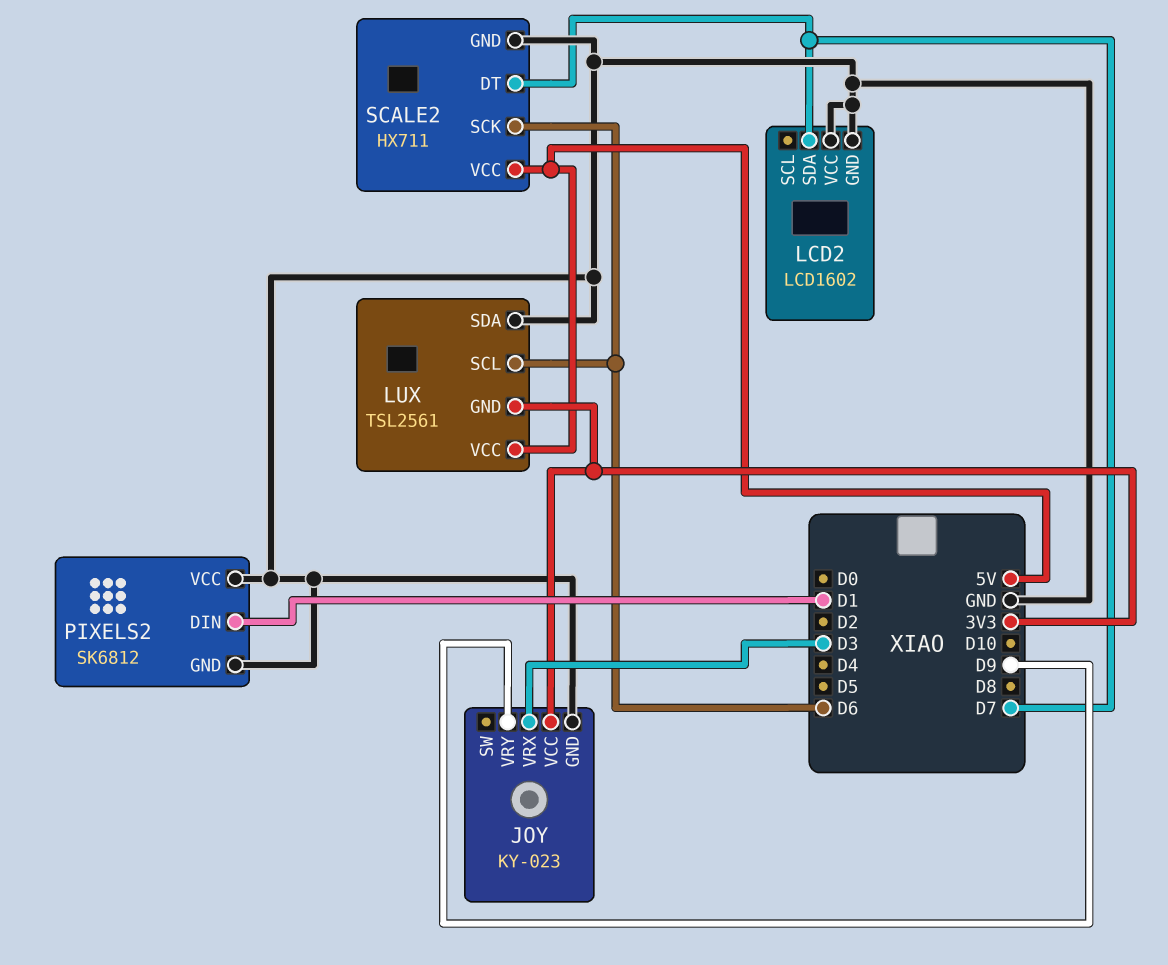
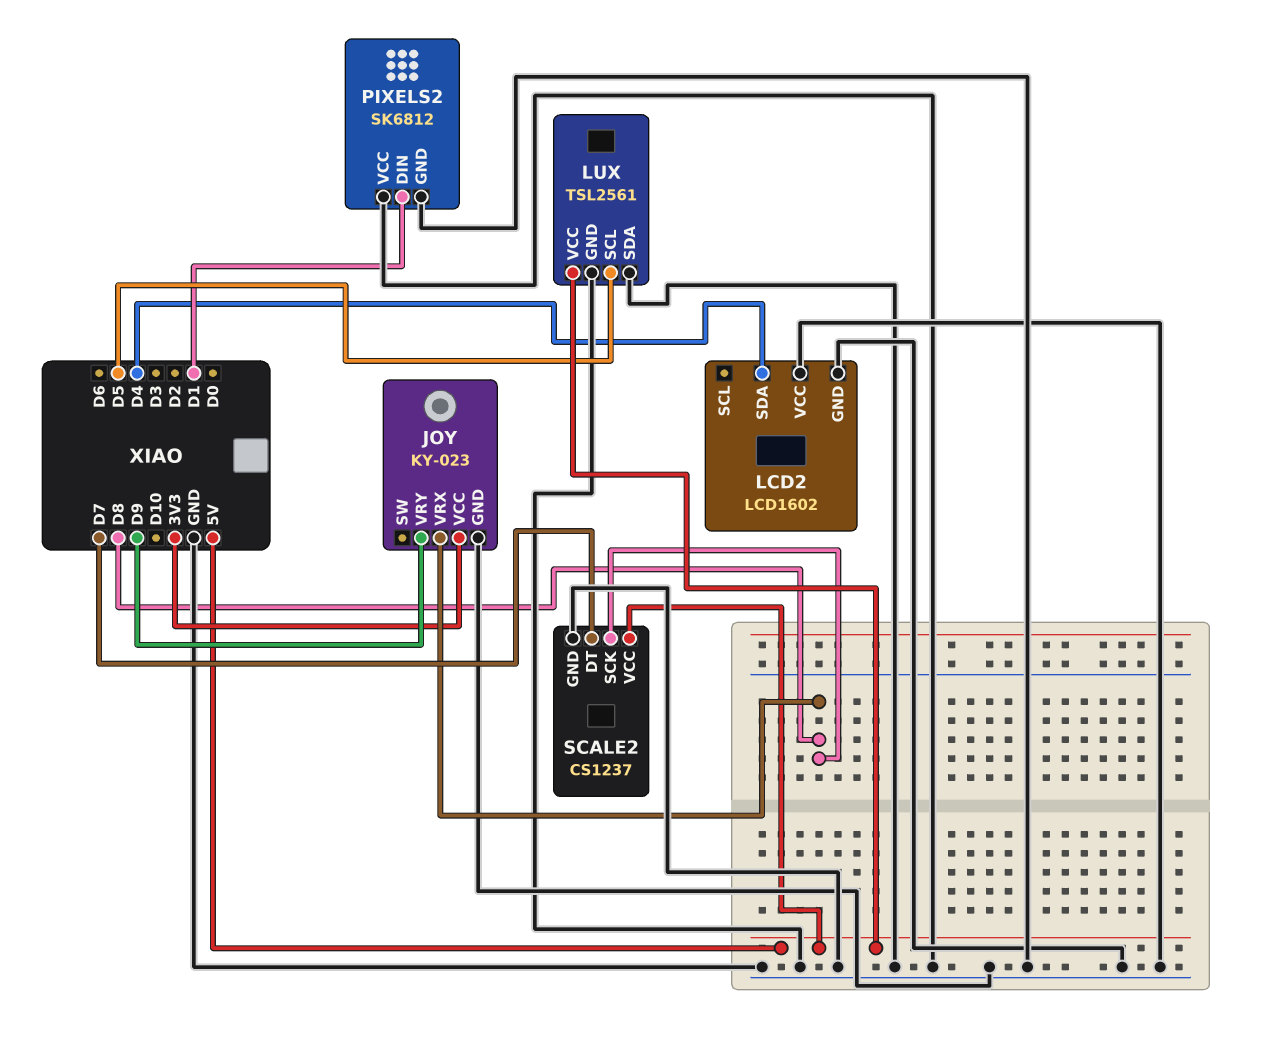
JOY pin VRX: D3 -> D8
LCD2 pin SDA: D7 -> D4
LUX pin GND: 3V3 -> GND
LUX pin SCL: D6 -> D5
SCALE2: HX711 -> CS1237
SCALE2 pin SCK: D6 -> D8

